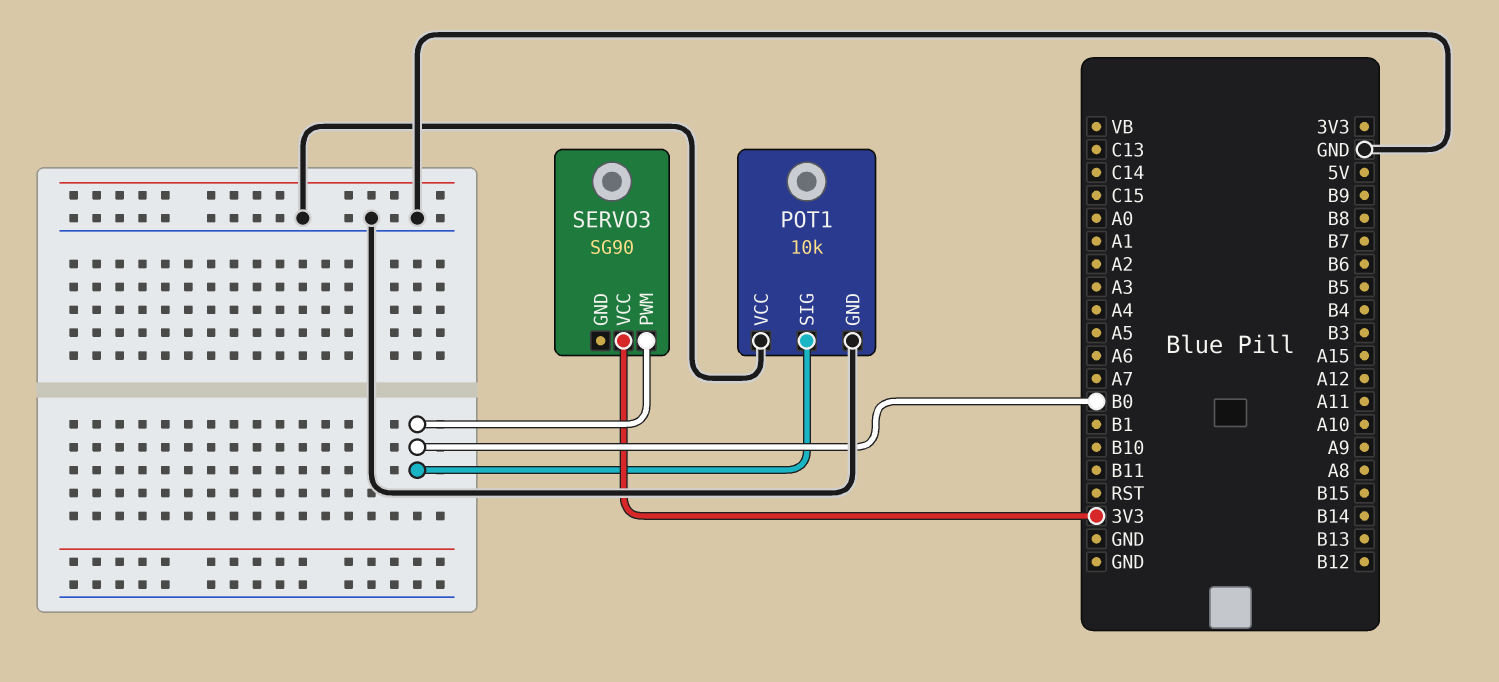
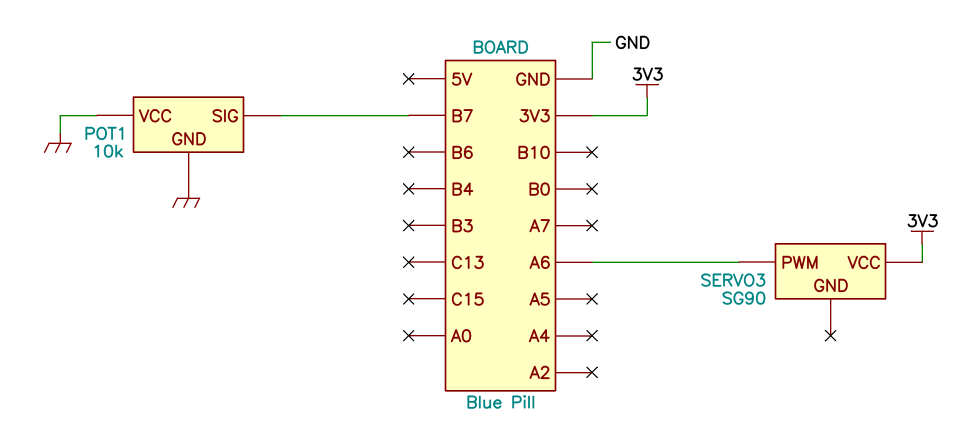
POT1 pin SIG: B0 -> B7
SERVO3 pin PWM: B0 -> A6

